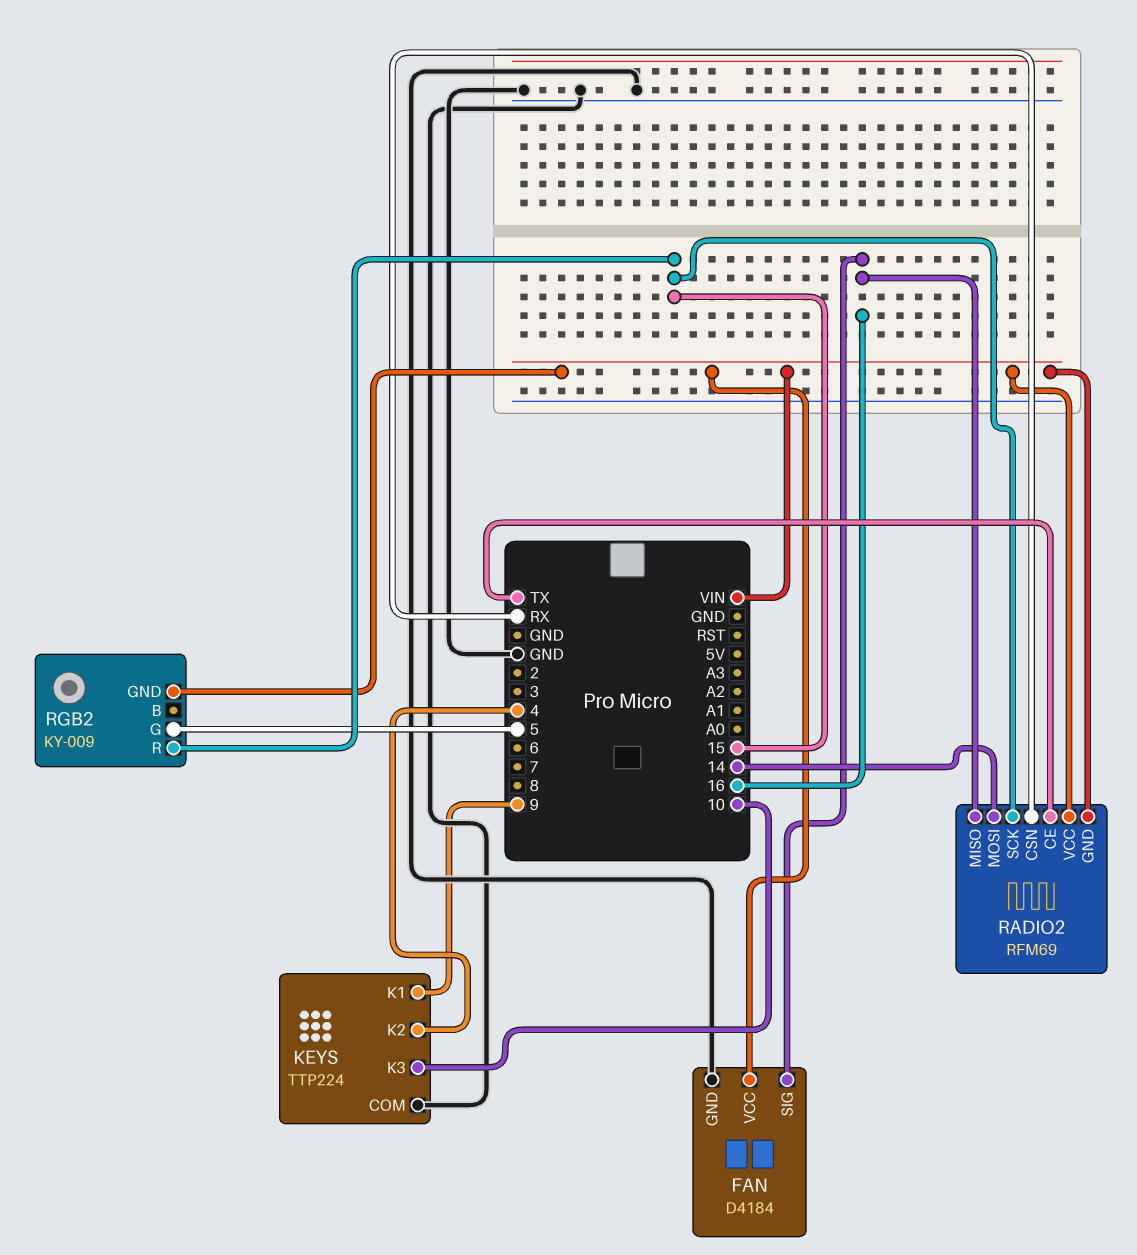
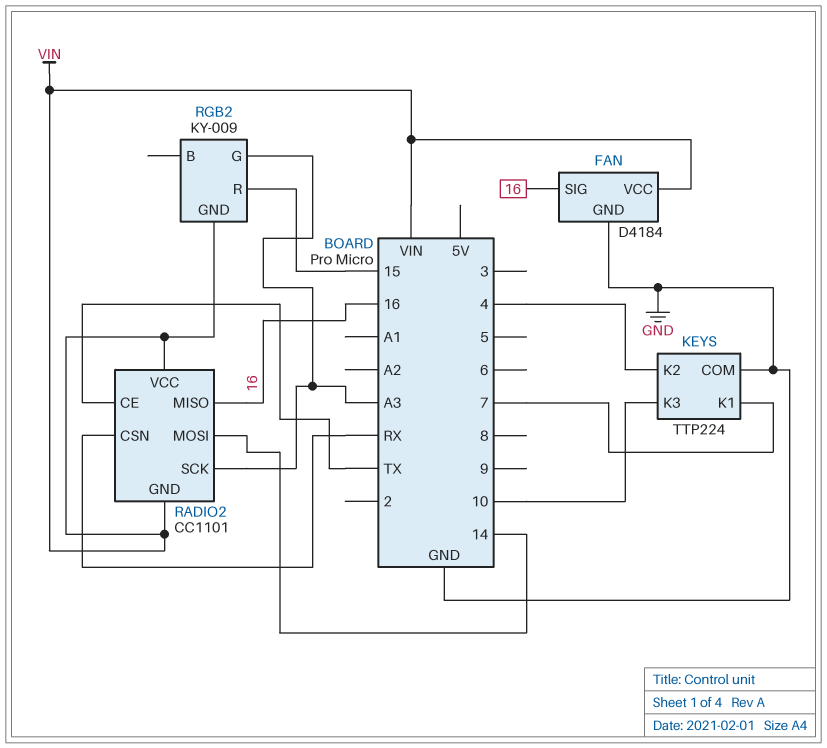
KEYS pin K1: 9 -> 7
RADIO2: RFM69 -> CC1101
RADIO2 pin SCK: 15 -> A3
RGB2 pin G: 5 -> A3

